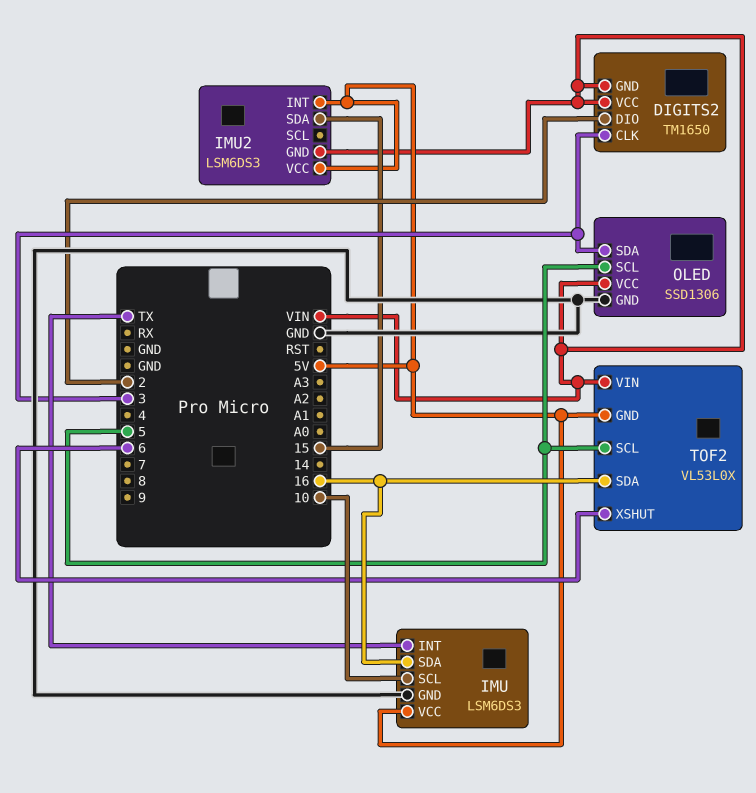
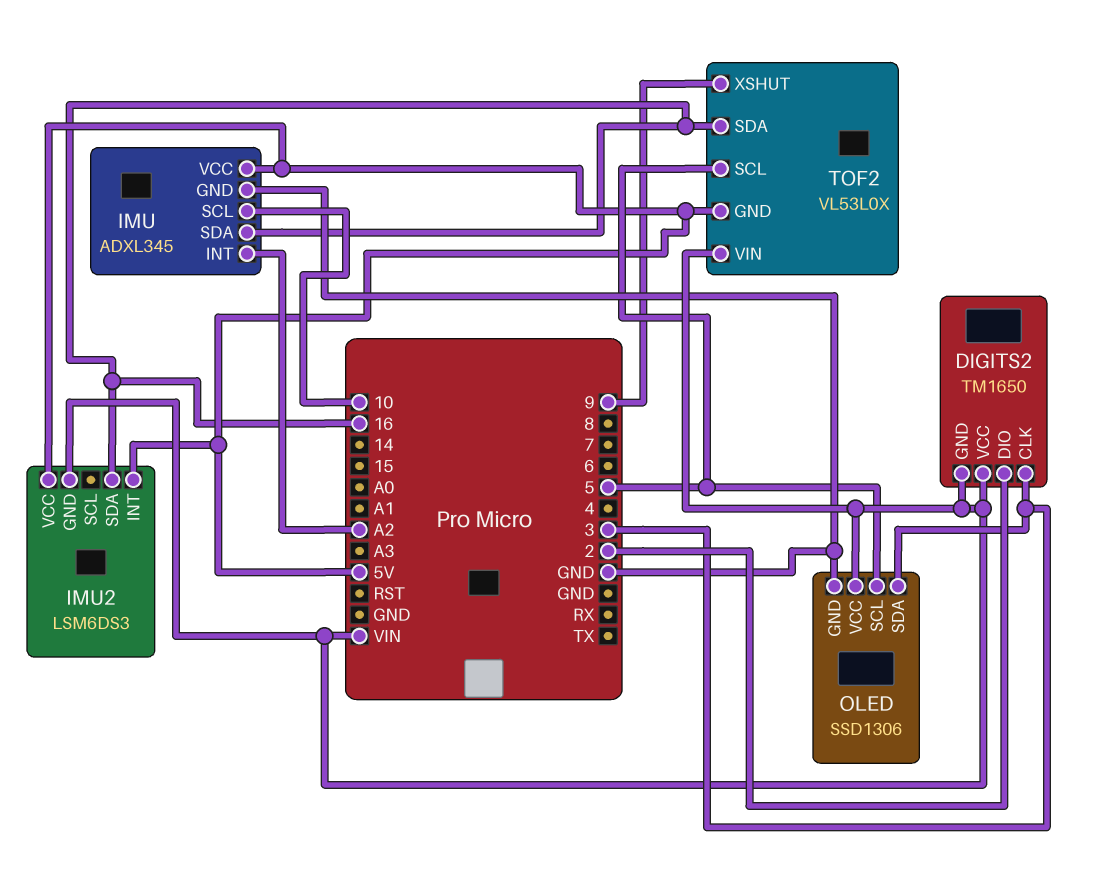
IMU: LSM6DS3 -> ADXL345
IMU pin INT: TX -> A2
IMU2 pin SDA: 15 -> 16
TOF2 pin XSHUT: 6 -> 9

